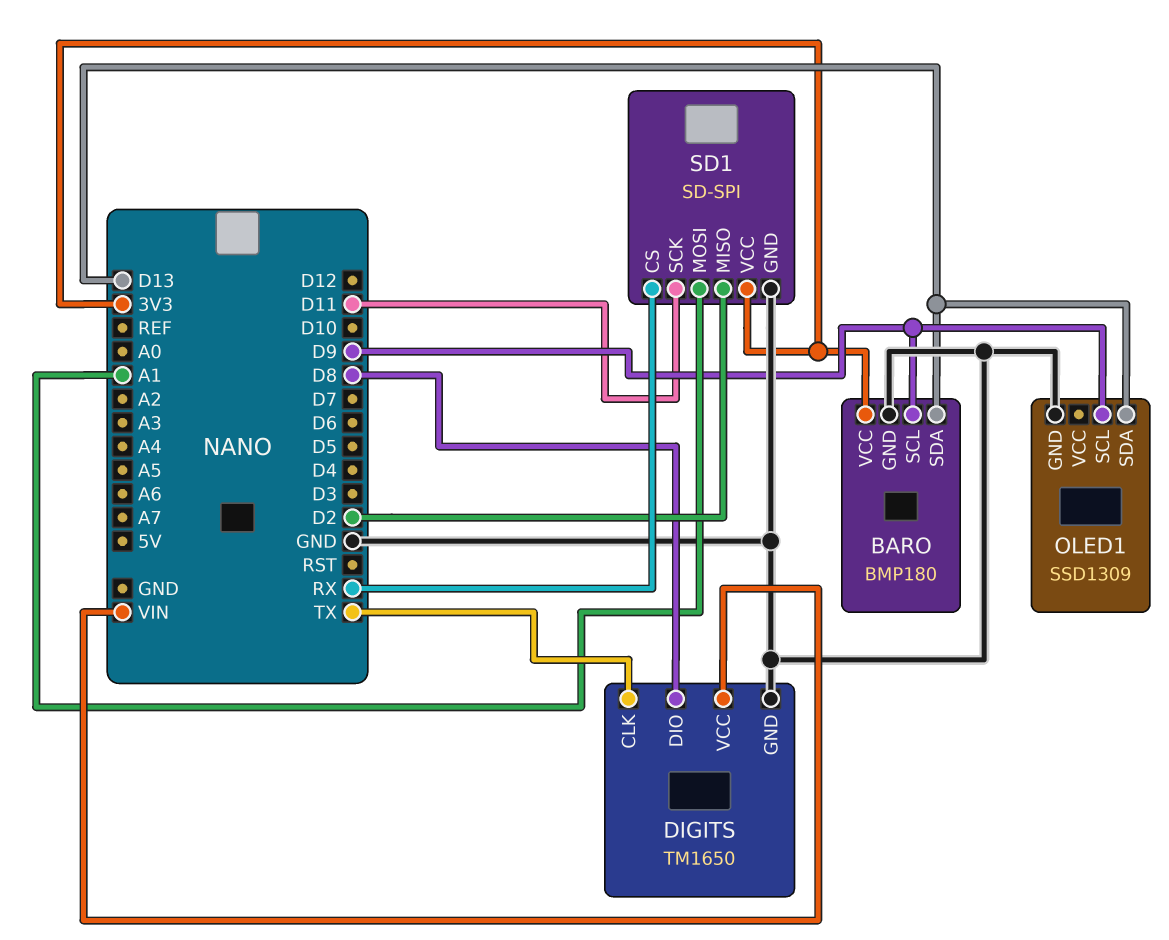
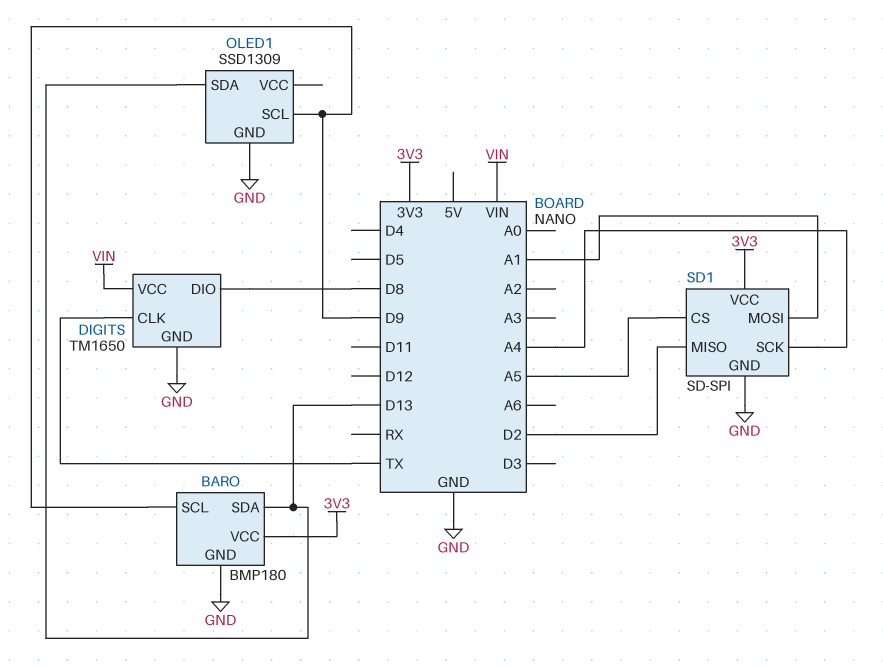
SD1 pin CS: RX -> A5
SD1 pin SCK: D11 -> A4

